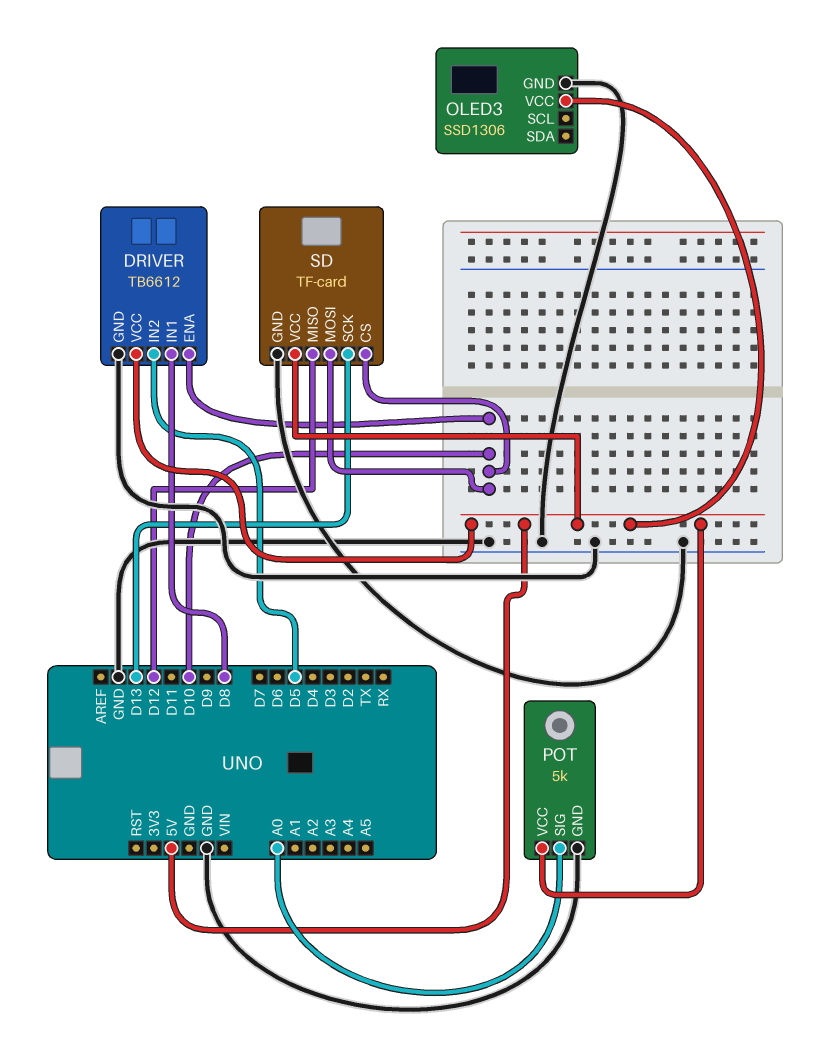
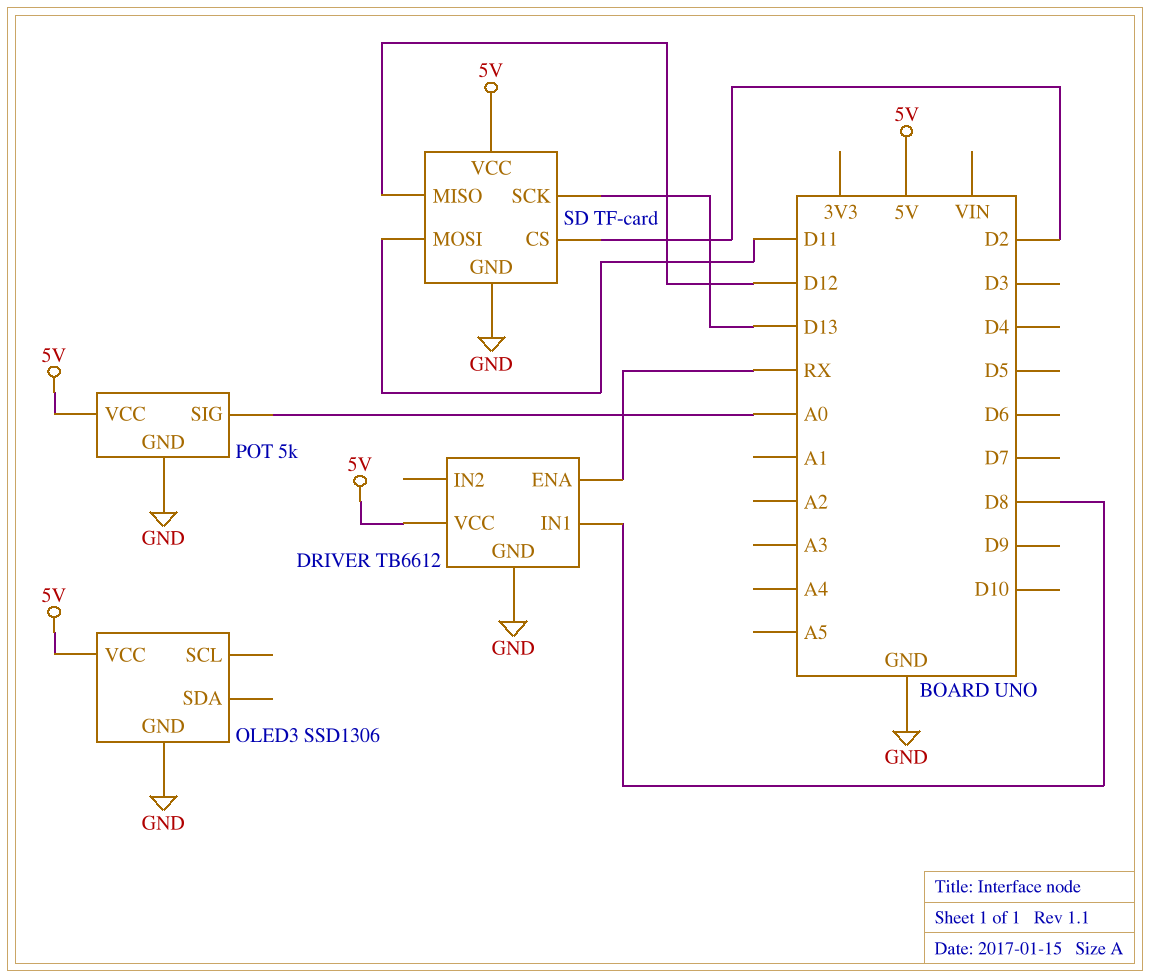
DRIVER pin ENA: D10 -> RX
DRIVER pin IN2: D5 -> none
SD pin CS: D10 -> D2
SD pin MOSI: D10 -> D11

